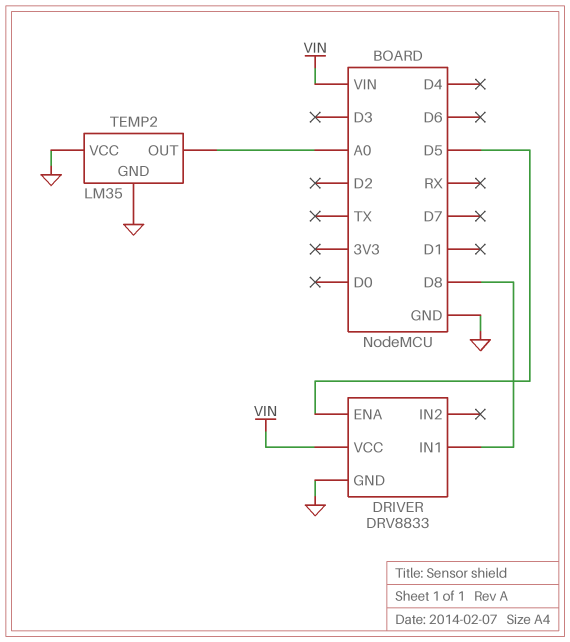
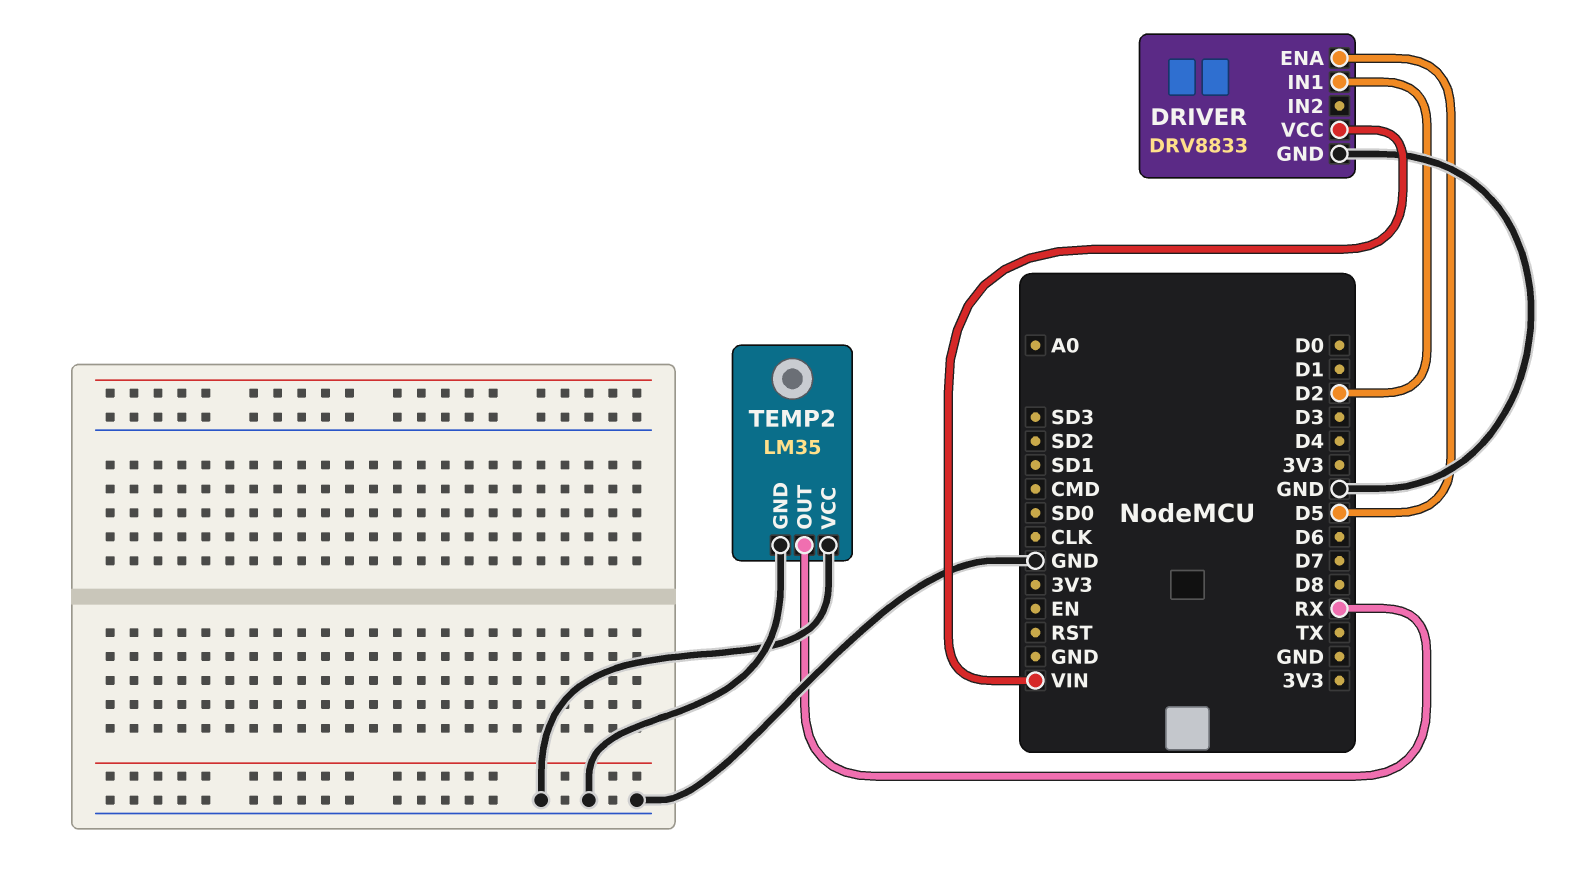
DRIVER pin IN1: D8 -> D2
TEMP2 pin OUT: A0 -> RX

